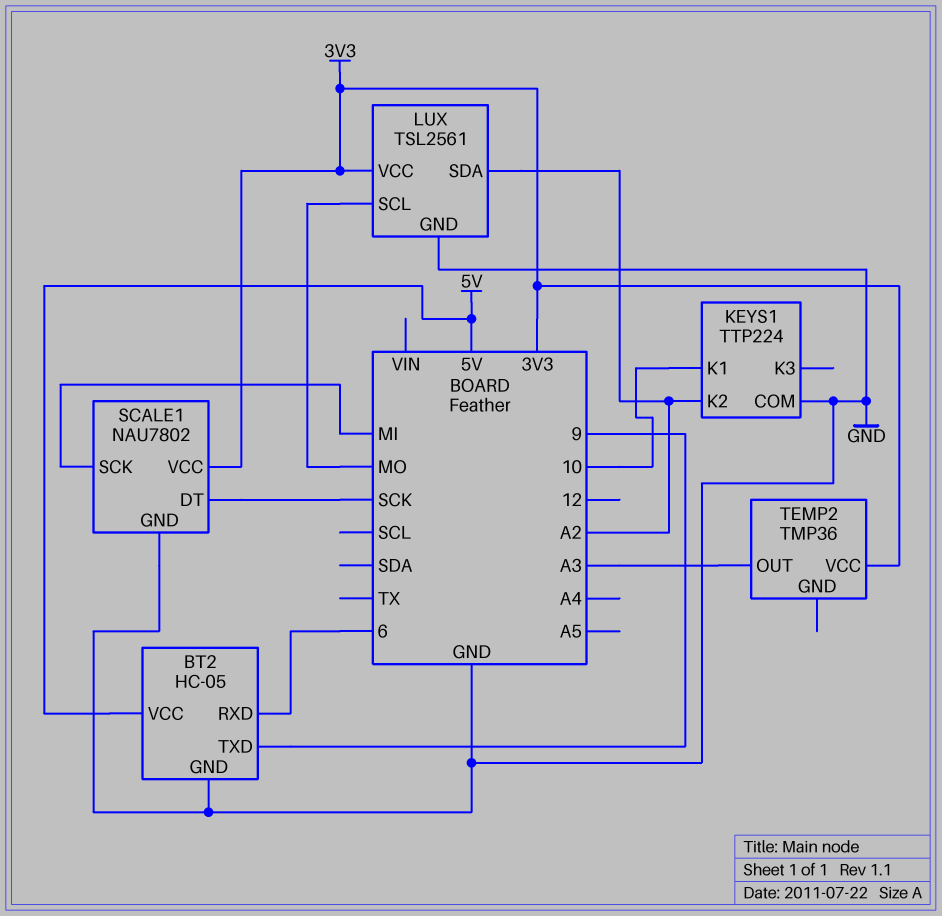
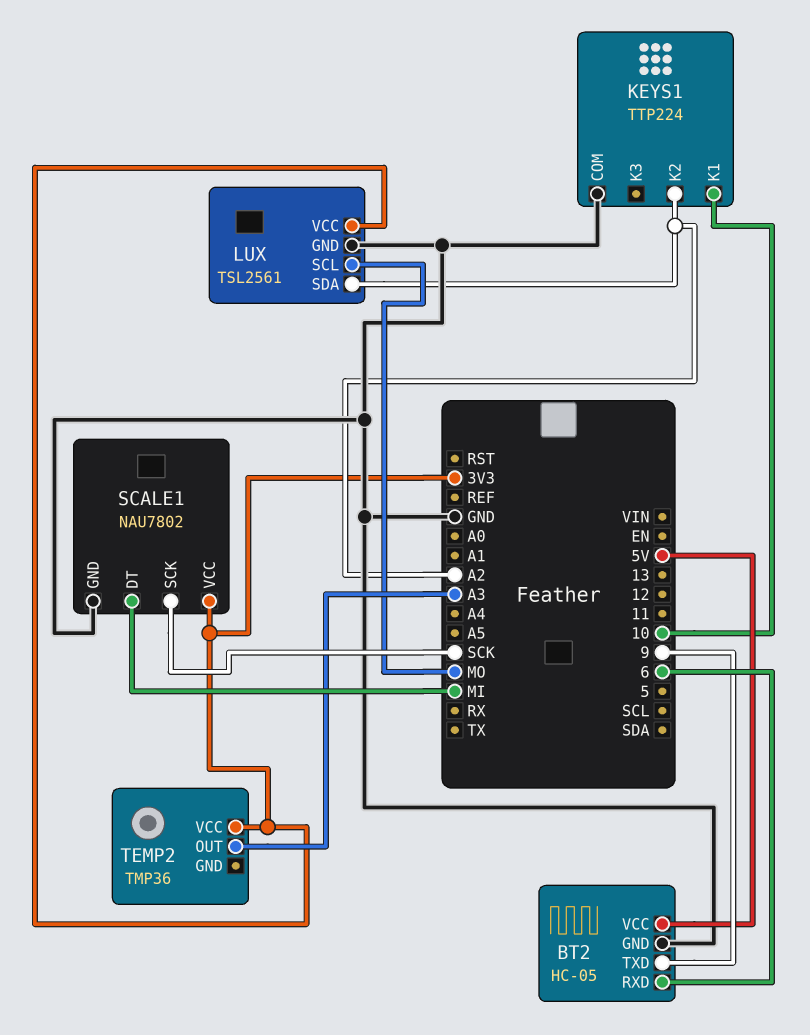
SCALE1 pin DT: SCK -> MI
SCALE1 pin SCK: MI -> SCK

